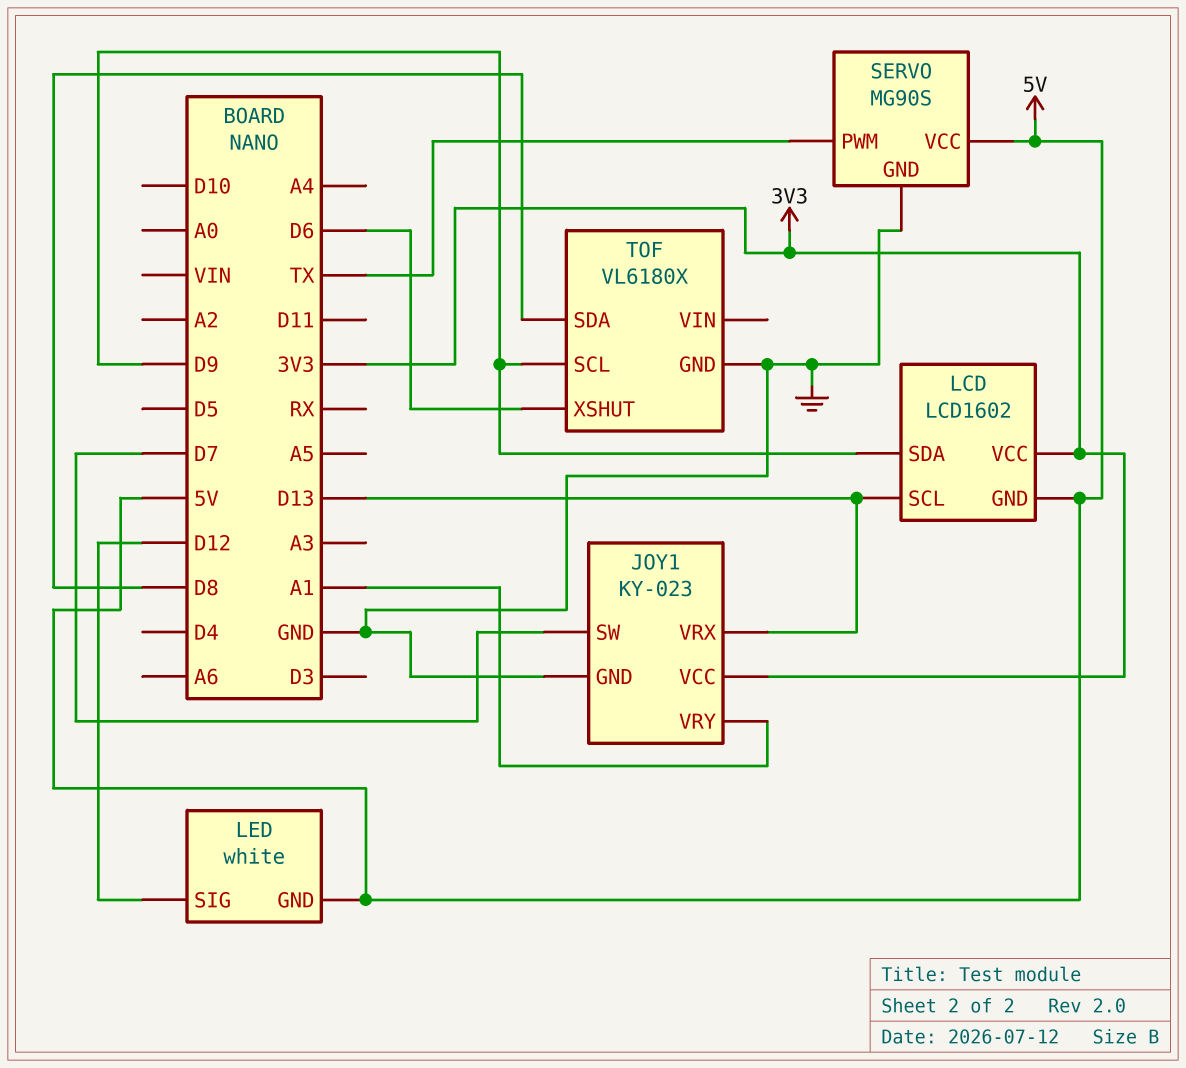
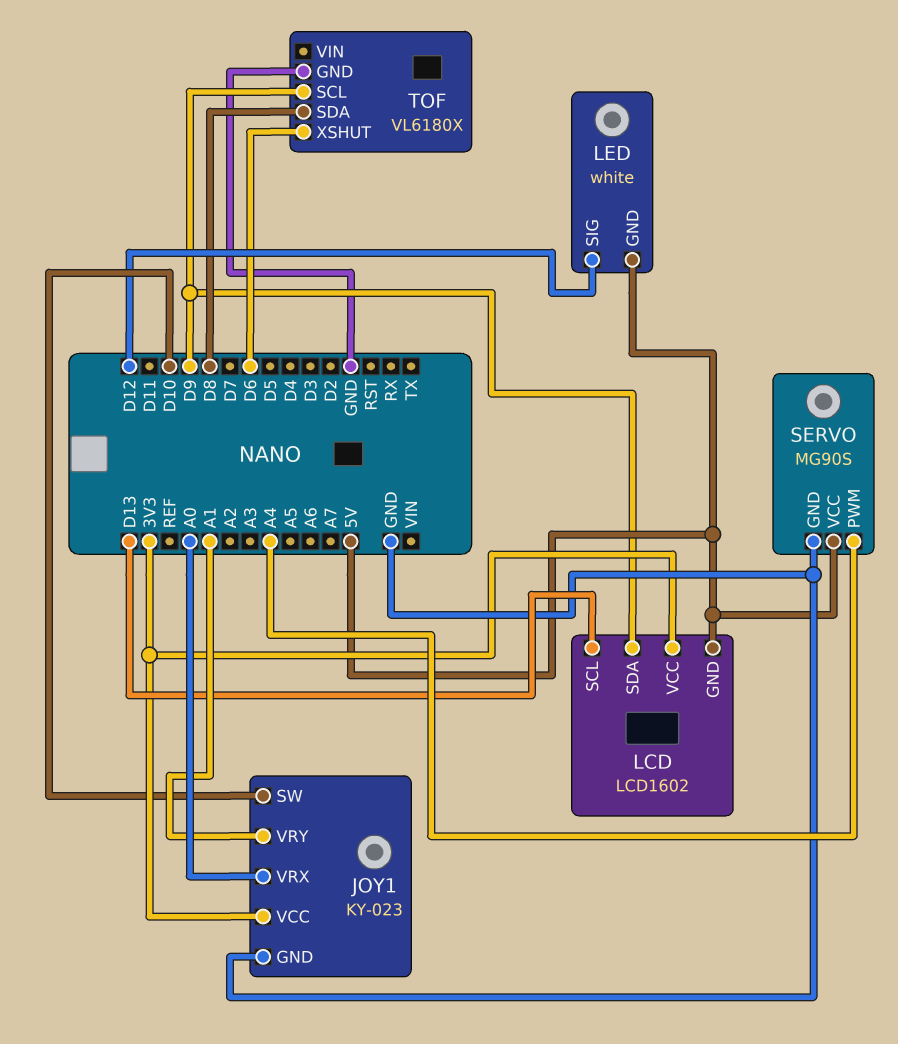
JOY1 pin SW: D7 -> D10
JOY1 pin VRX: D13 -> A0
SERVO pin PWM: TX -> A4

